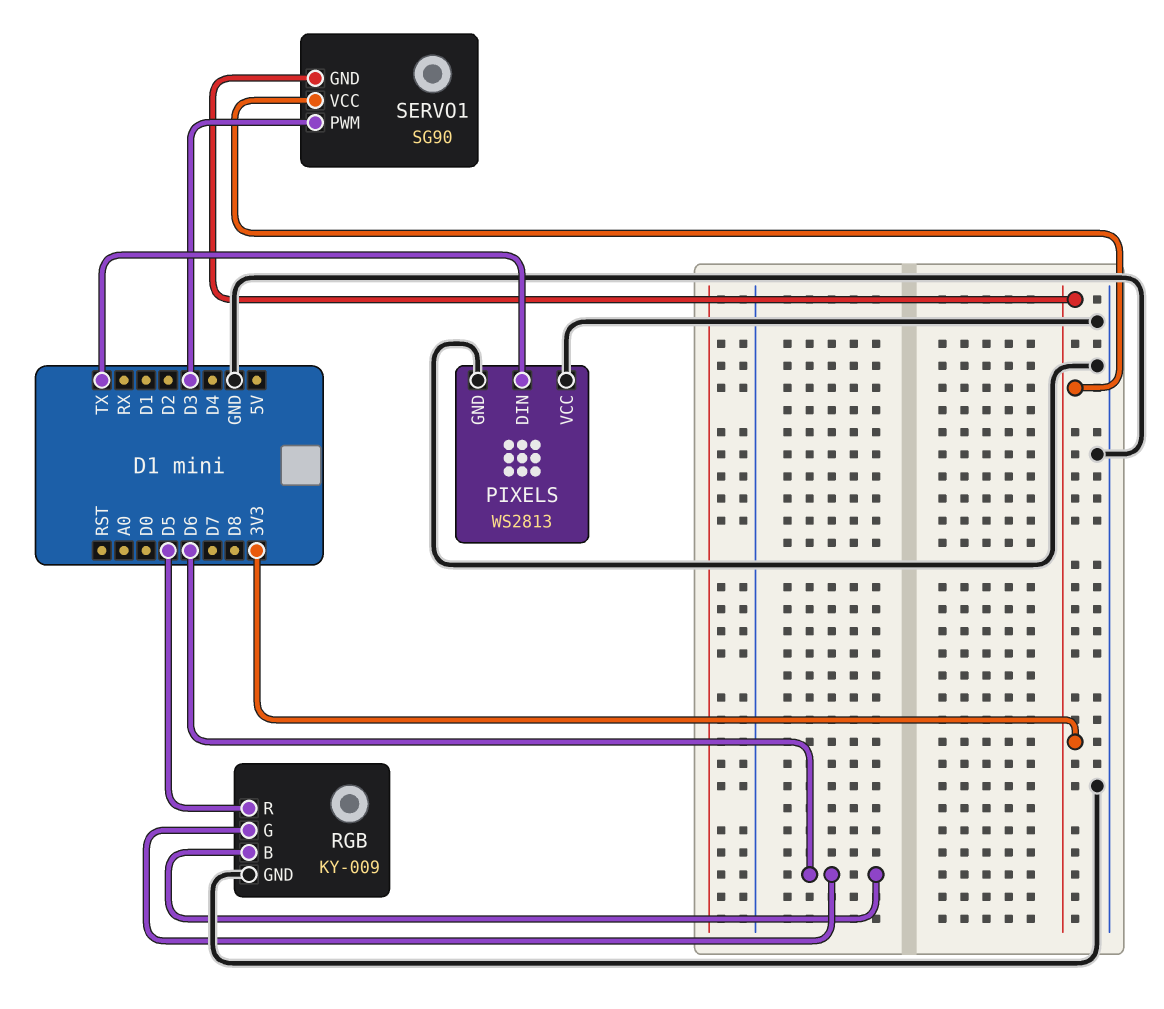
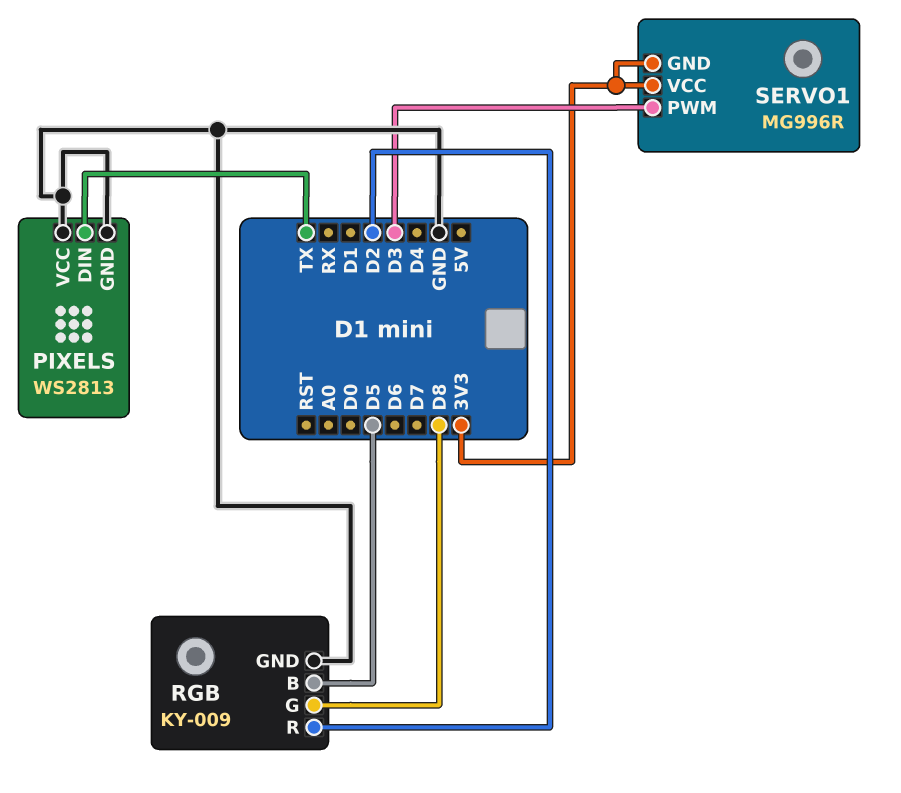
RGB pin B: D6 -> D5
RGB pin G: D6 -> D8
RGB pin R: D5 -> D2
SERVO1: SG90 -> MG996R

